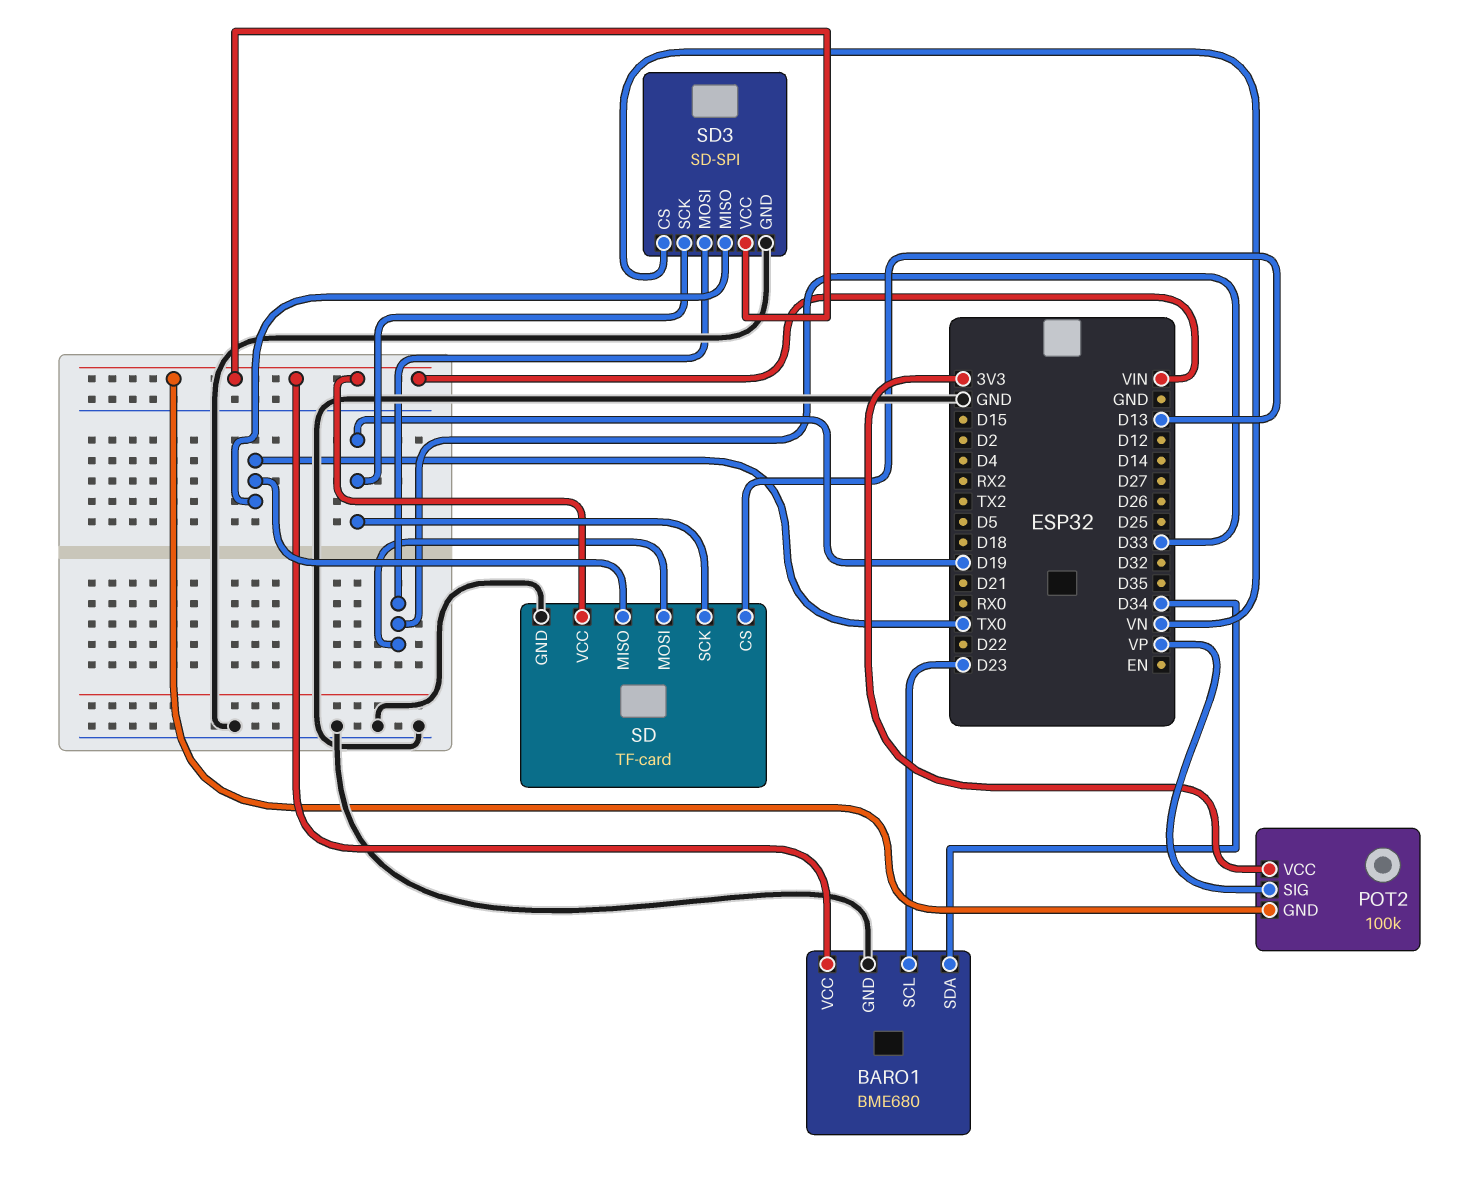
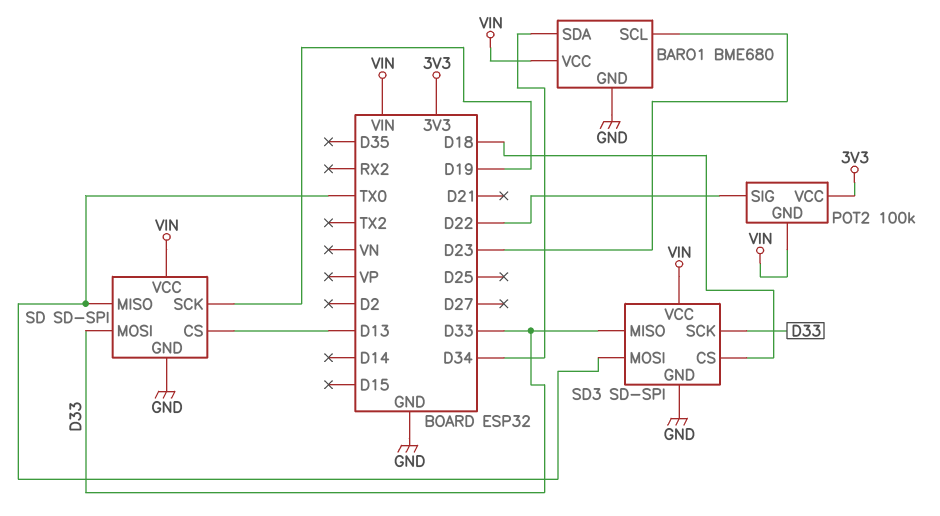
POT2 pin SIG: VP -> D22
SD: TF-card -> SD-SPI
SD3 pin CS: VN -> D18
SD3 pin MISO: TX0 -> D33
SD3 pin MOSI: D33 -> TX0
SD3 pin SCK: D19 -> D33

